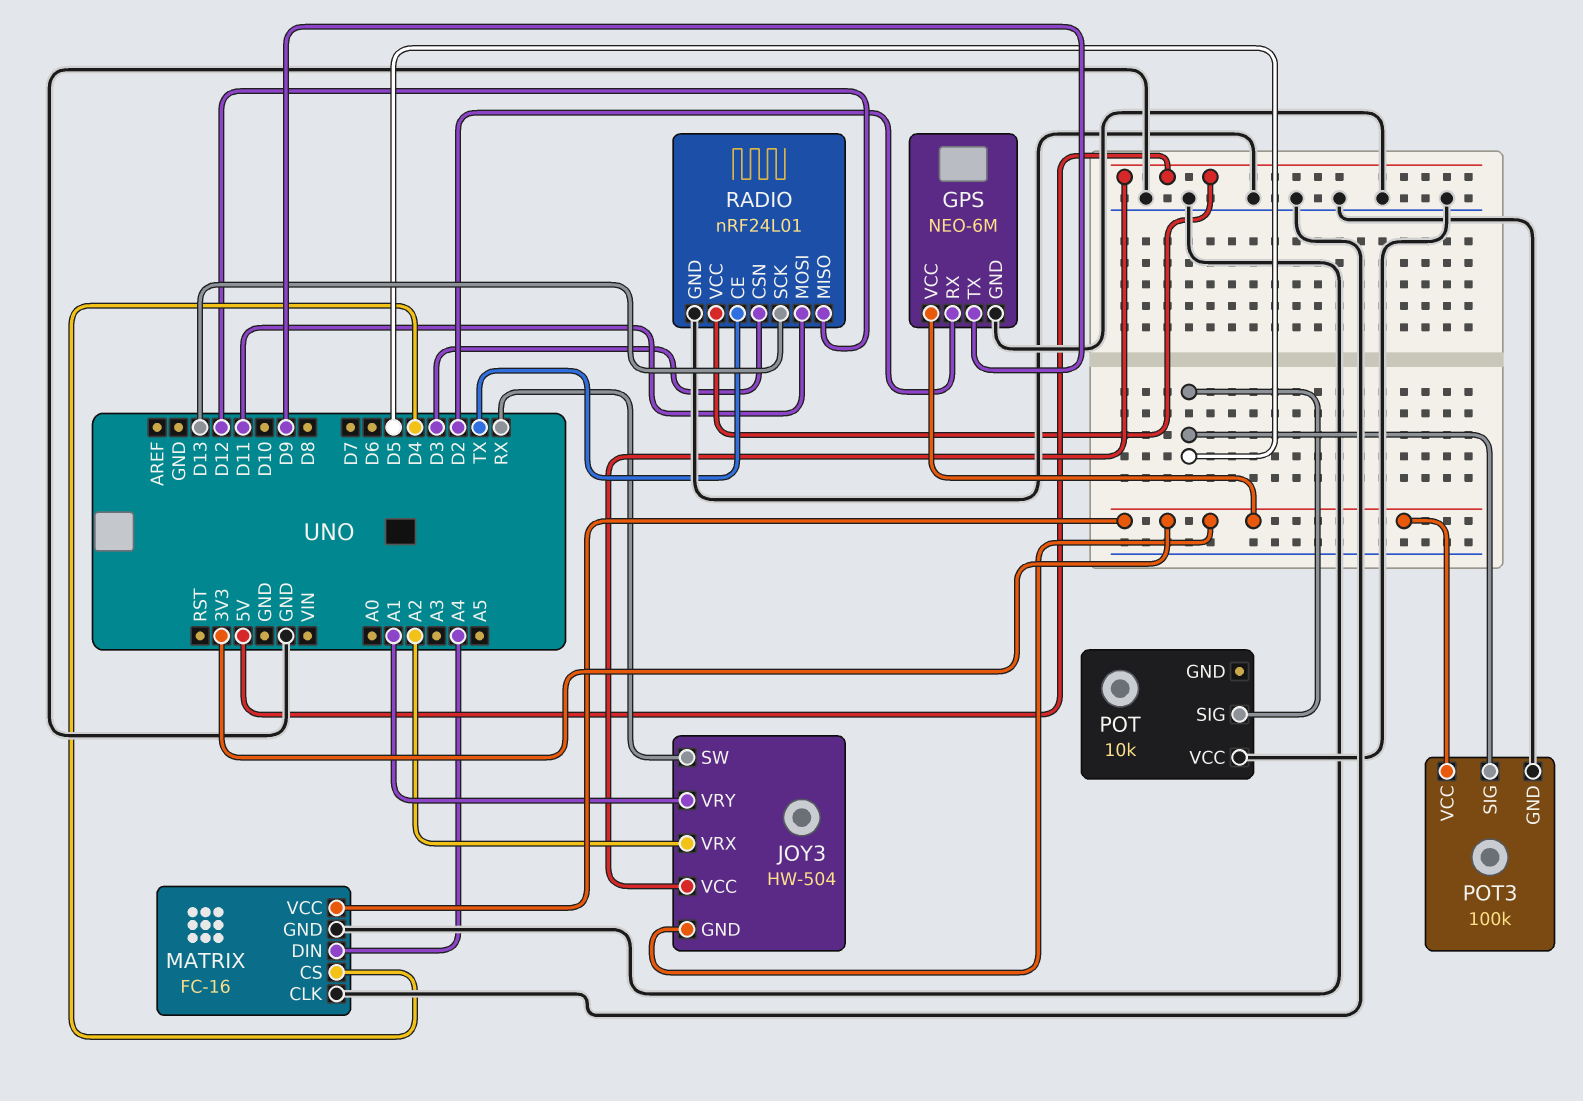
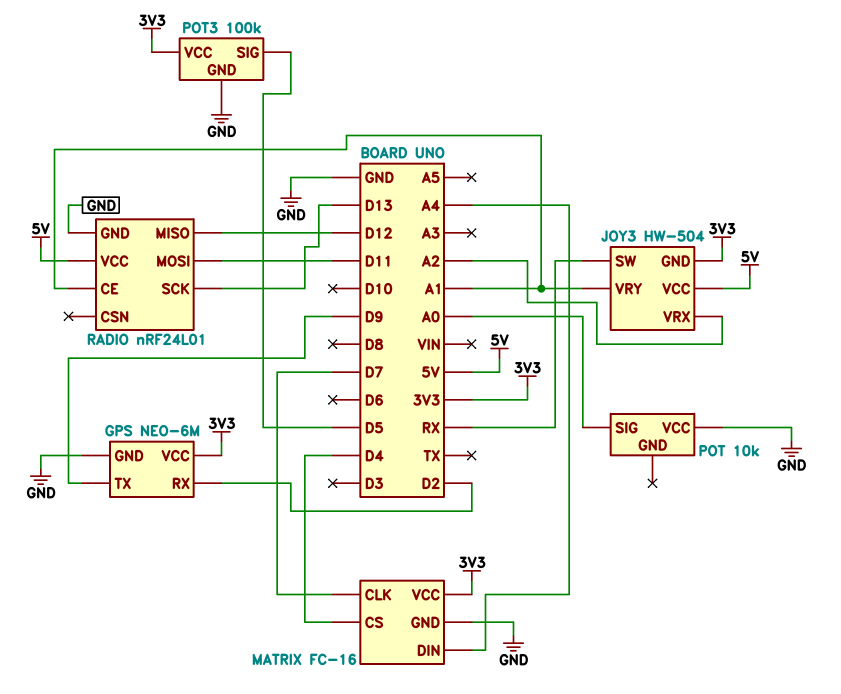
MATRIX pin CLK: GND -> D7
POT pin SIG: D5 -> A0
RADIO pin CE: TX -> A1
RADIO pin CSN: D3 -> none

